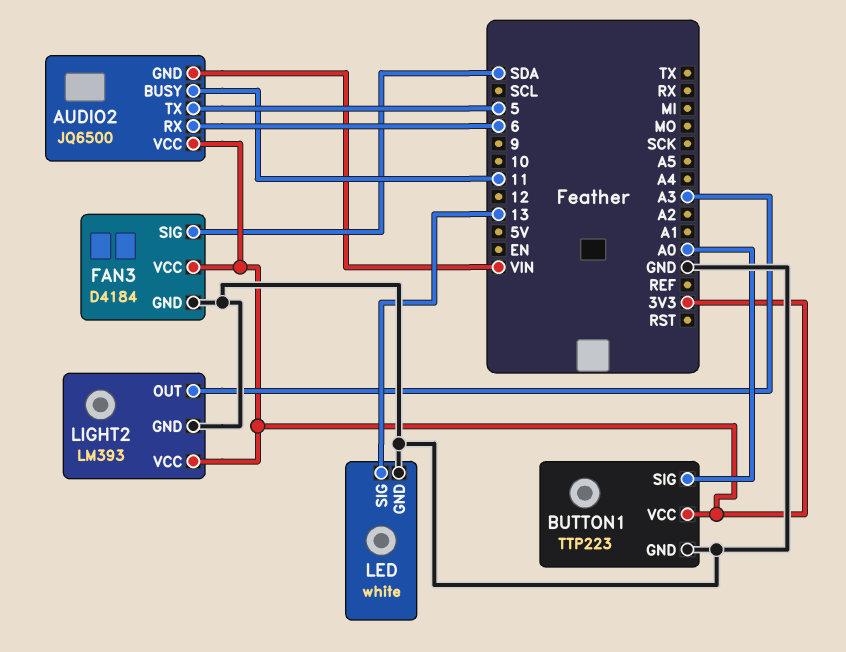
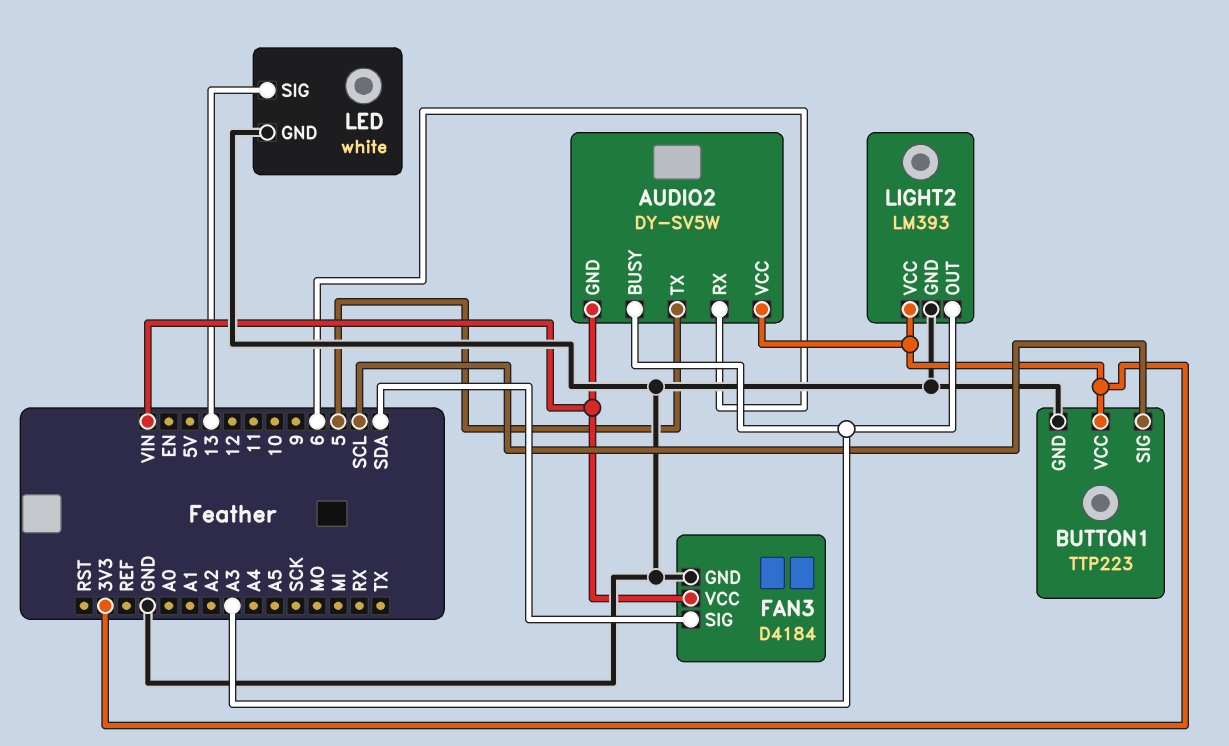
AUDIO2: JQ6500 -> DY-SV5W
AUDIO2 pin BUSY: 11 -> A3
BUTTON1 pin SIG: A0 -> SCL
FAN3 pin VCC: 3V3 -> VIN

